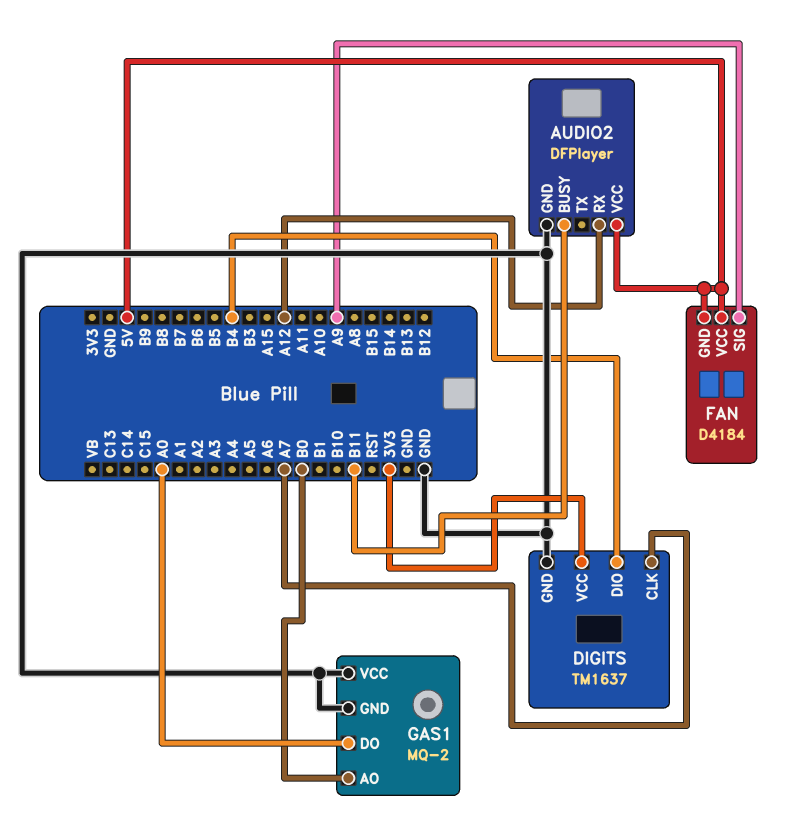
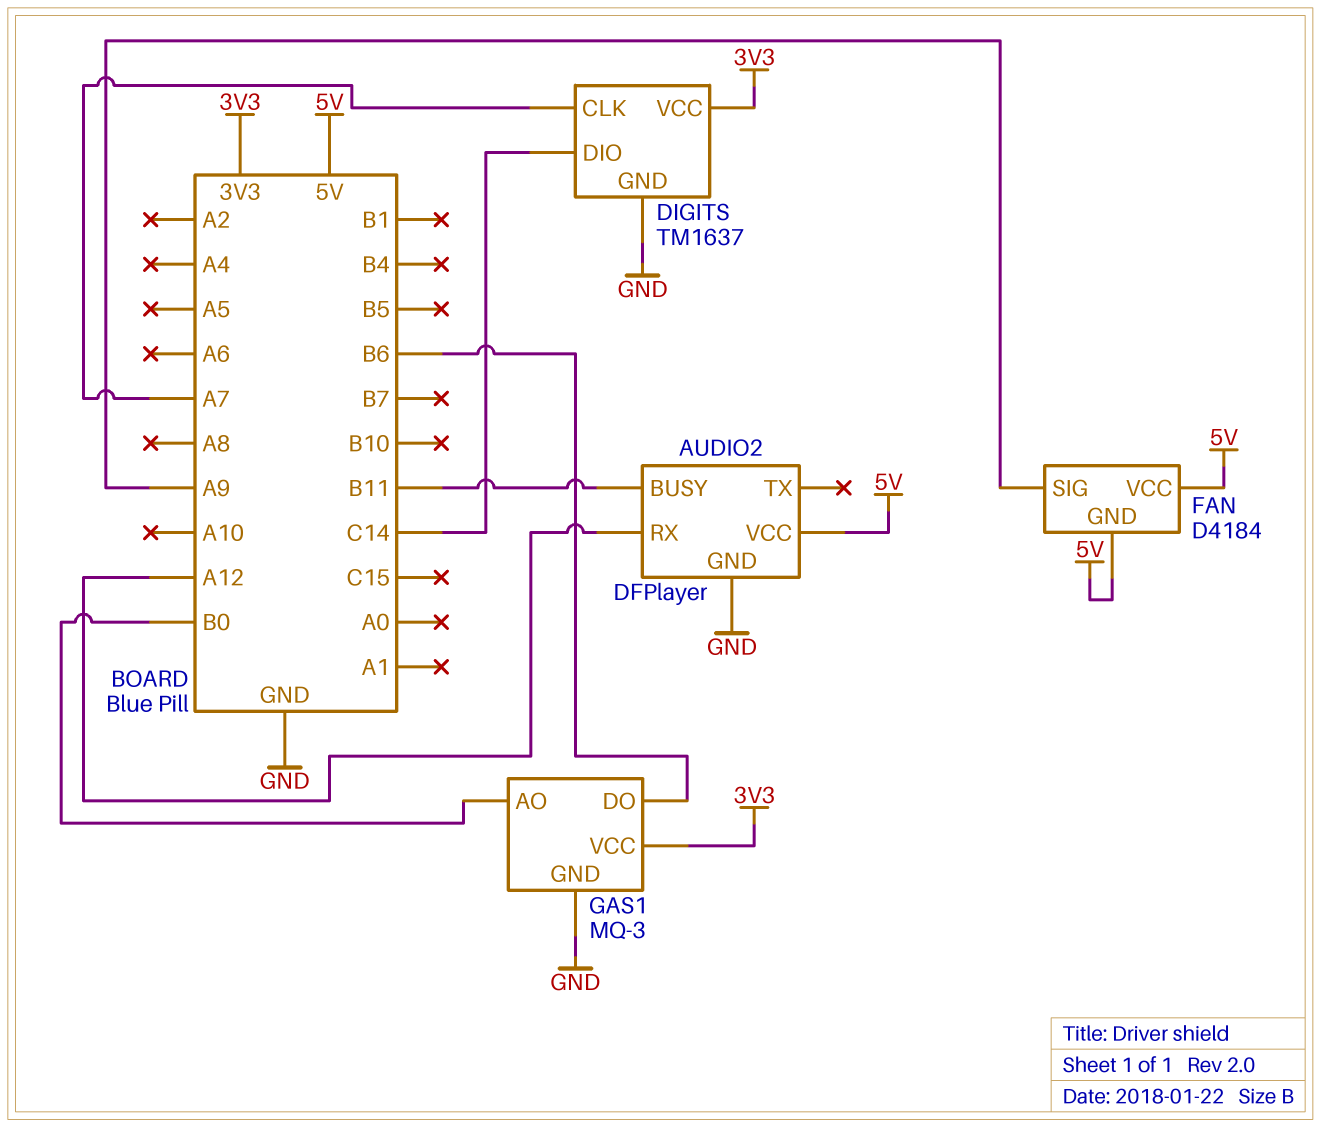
DIGITS pin DIO: B4 -> C14
GAS1: MQ-2 -> MQ-3
GAS1 pin DO: A0 -> B6
GAS1 pin VCC: GND -> 3V3

